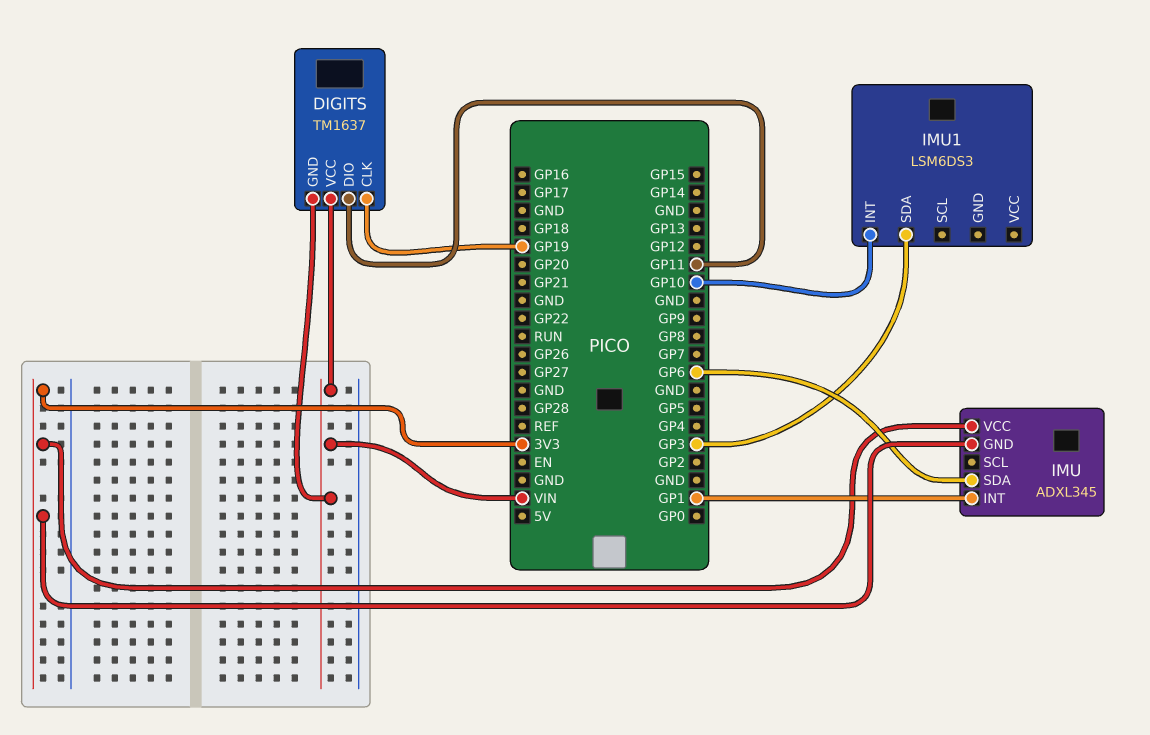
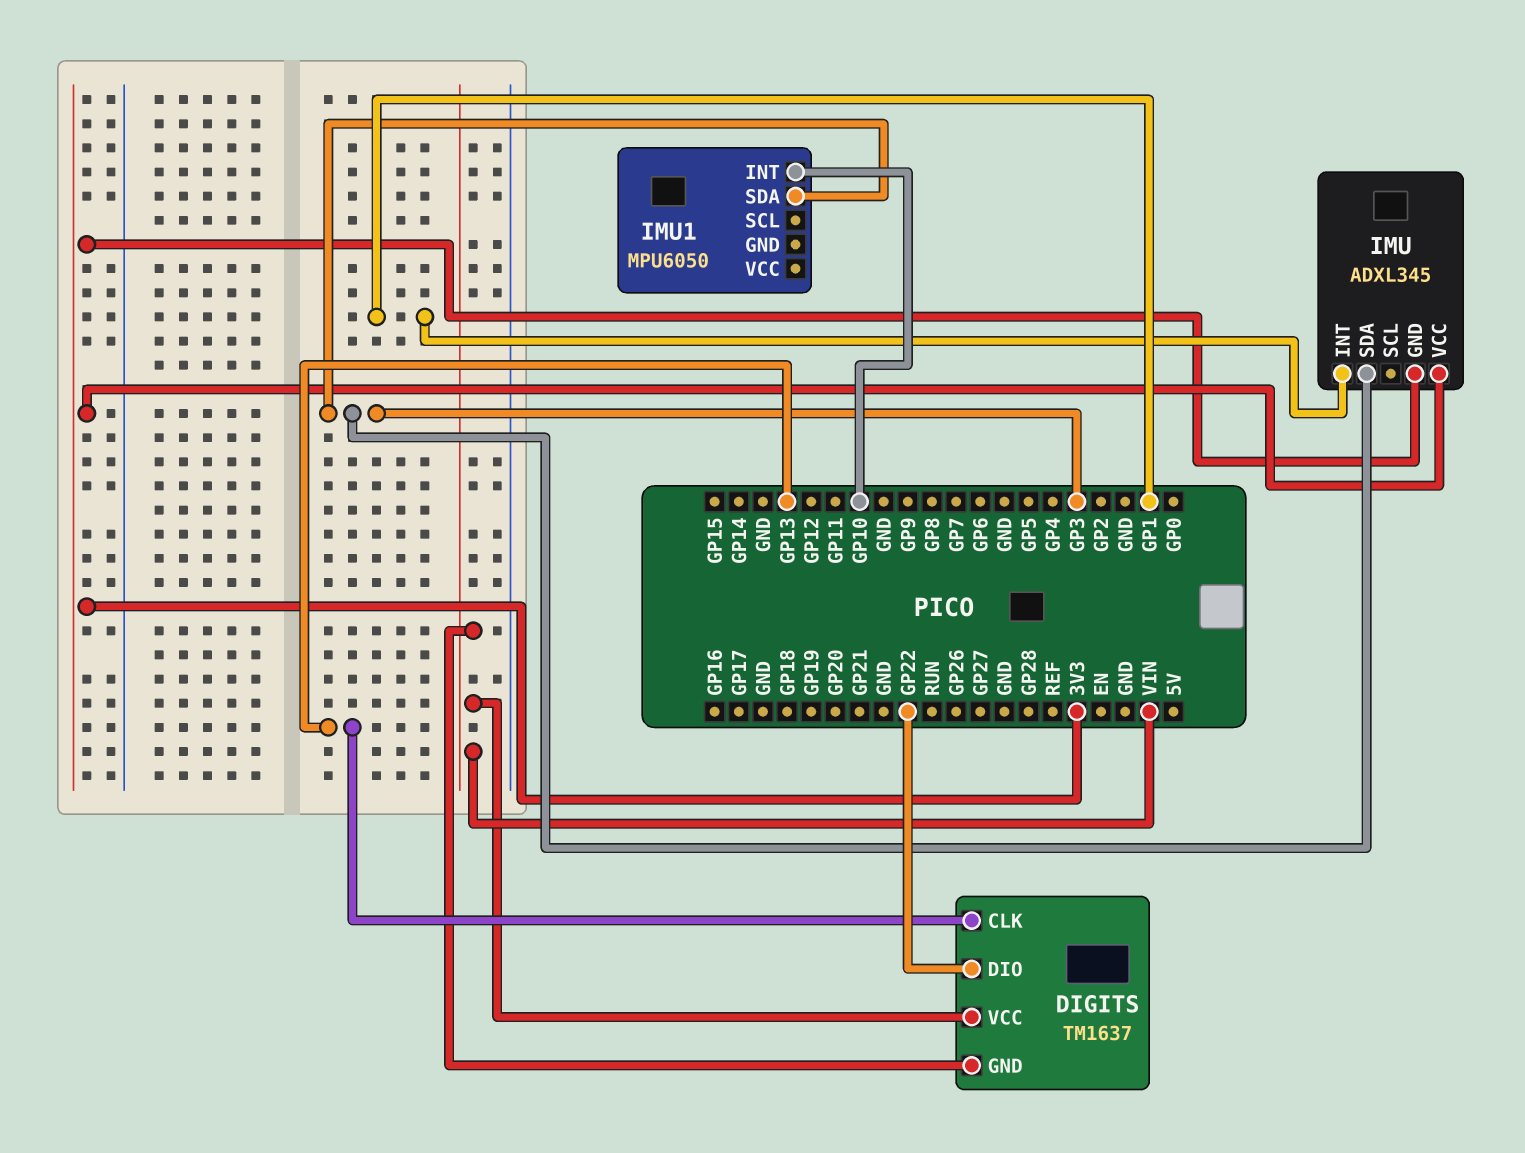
DIGITS pin CLK: GP19 -> GP13
DIGITS pin DIO: GP11 -> GP22
IMU pin SDA: GP6 -> GP3
IMU1: LSM6DS3 -> MPU6050

